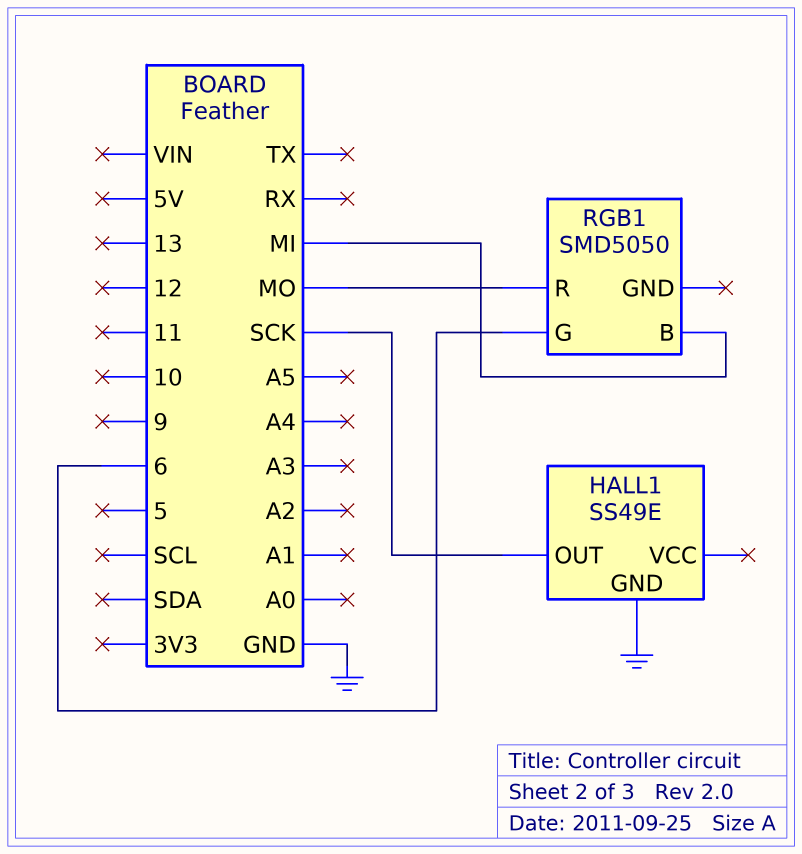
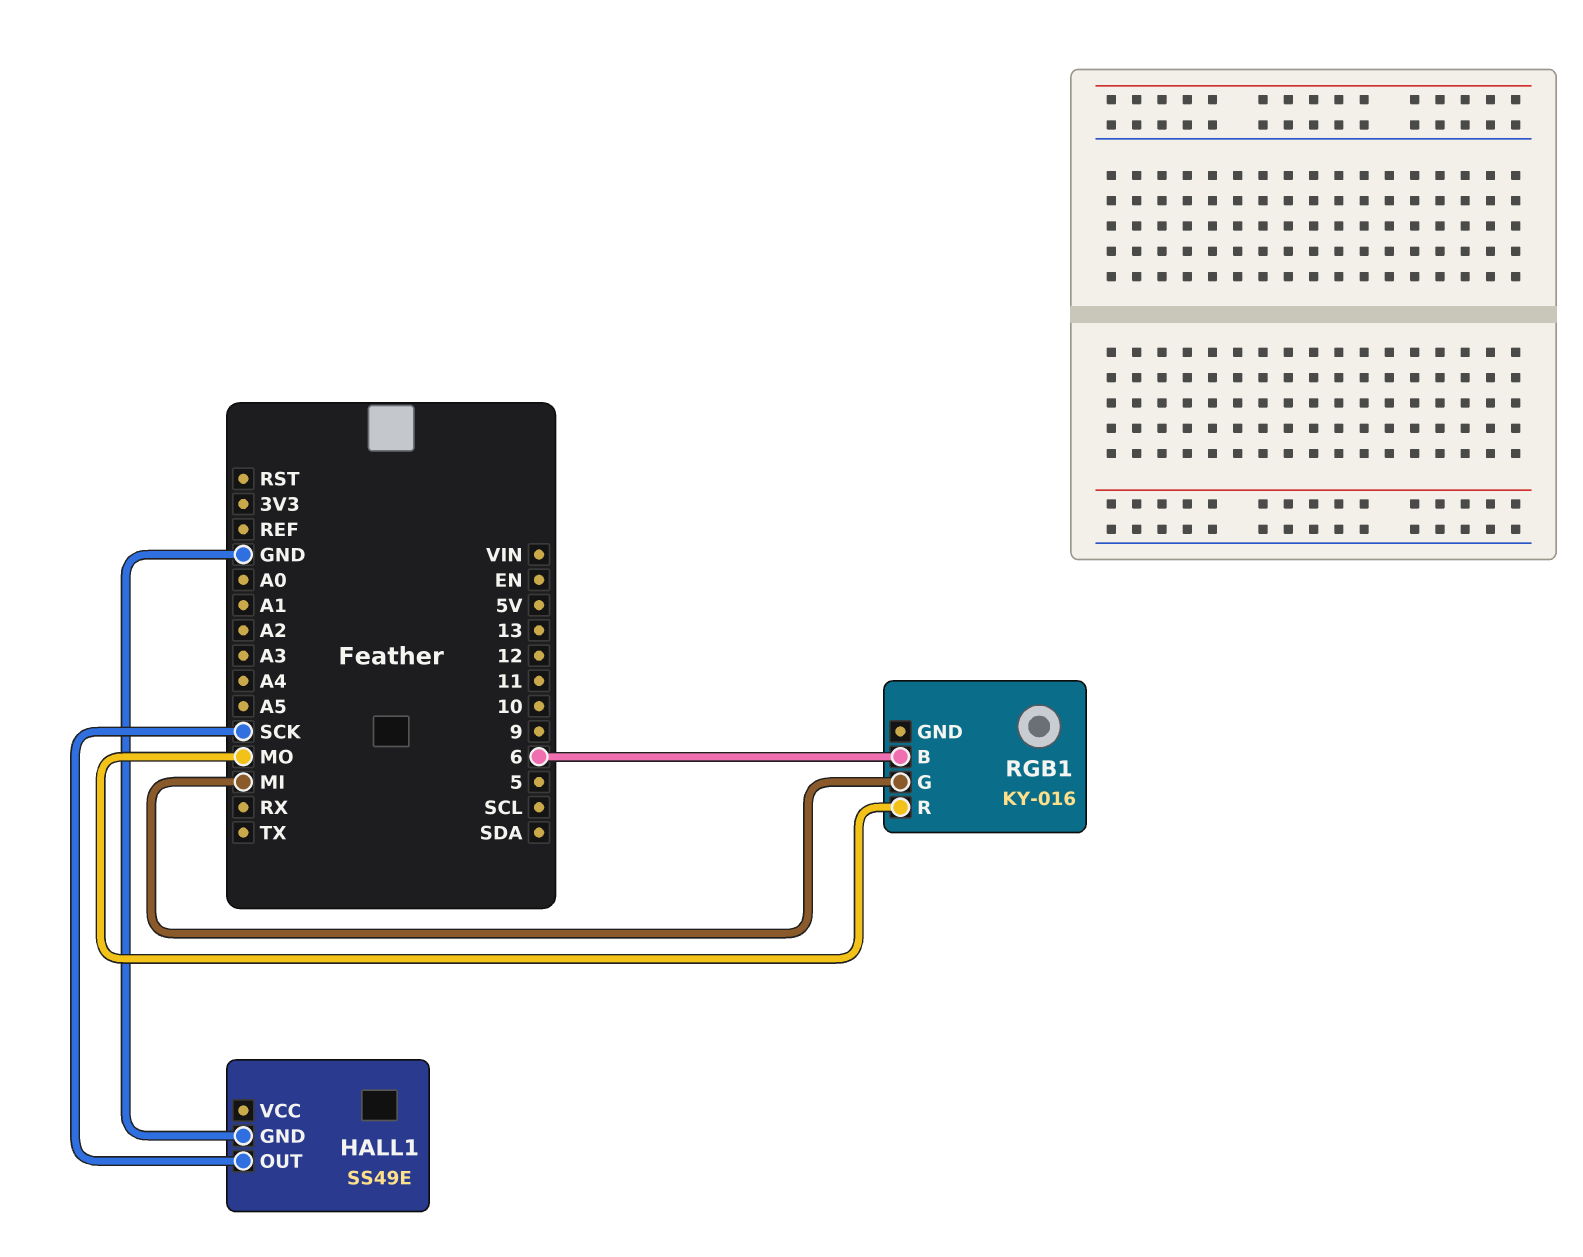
RGB1: SMD5050 -> KY-016
RGB1 pin B: MI -> 6
RGB1 pin G: 6 -> MI

